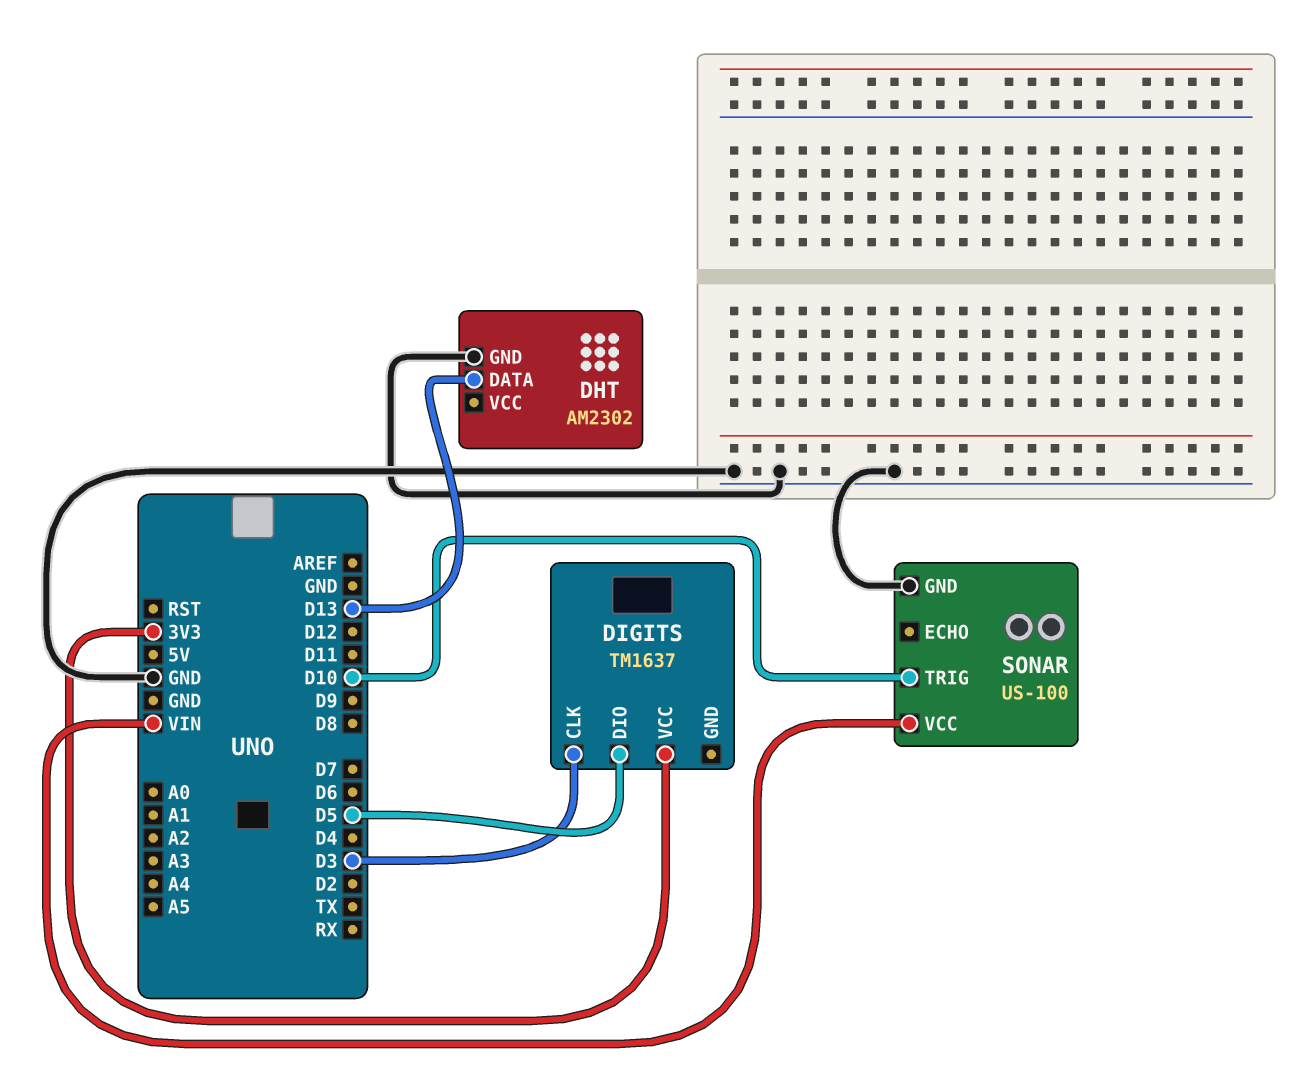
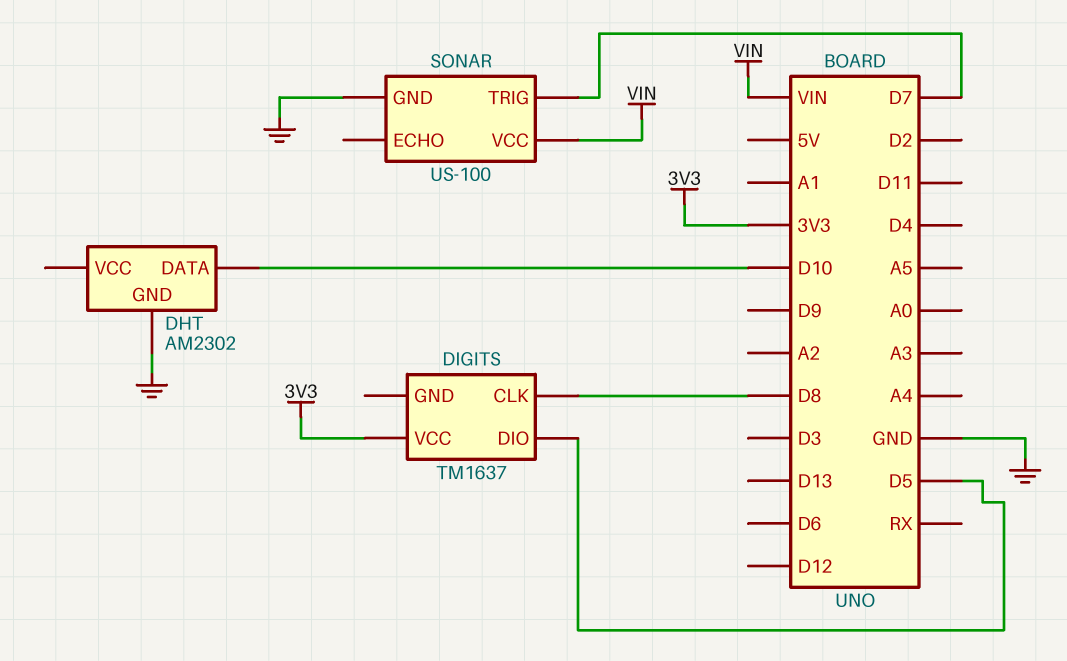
DHT pin DATA: D13 -> D10
DIGITS pin CLK: D3 -> D8
SONAR pin TRIG: D10 -> D7

